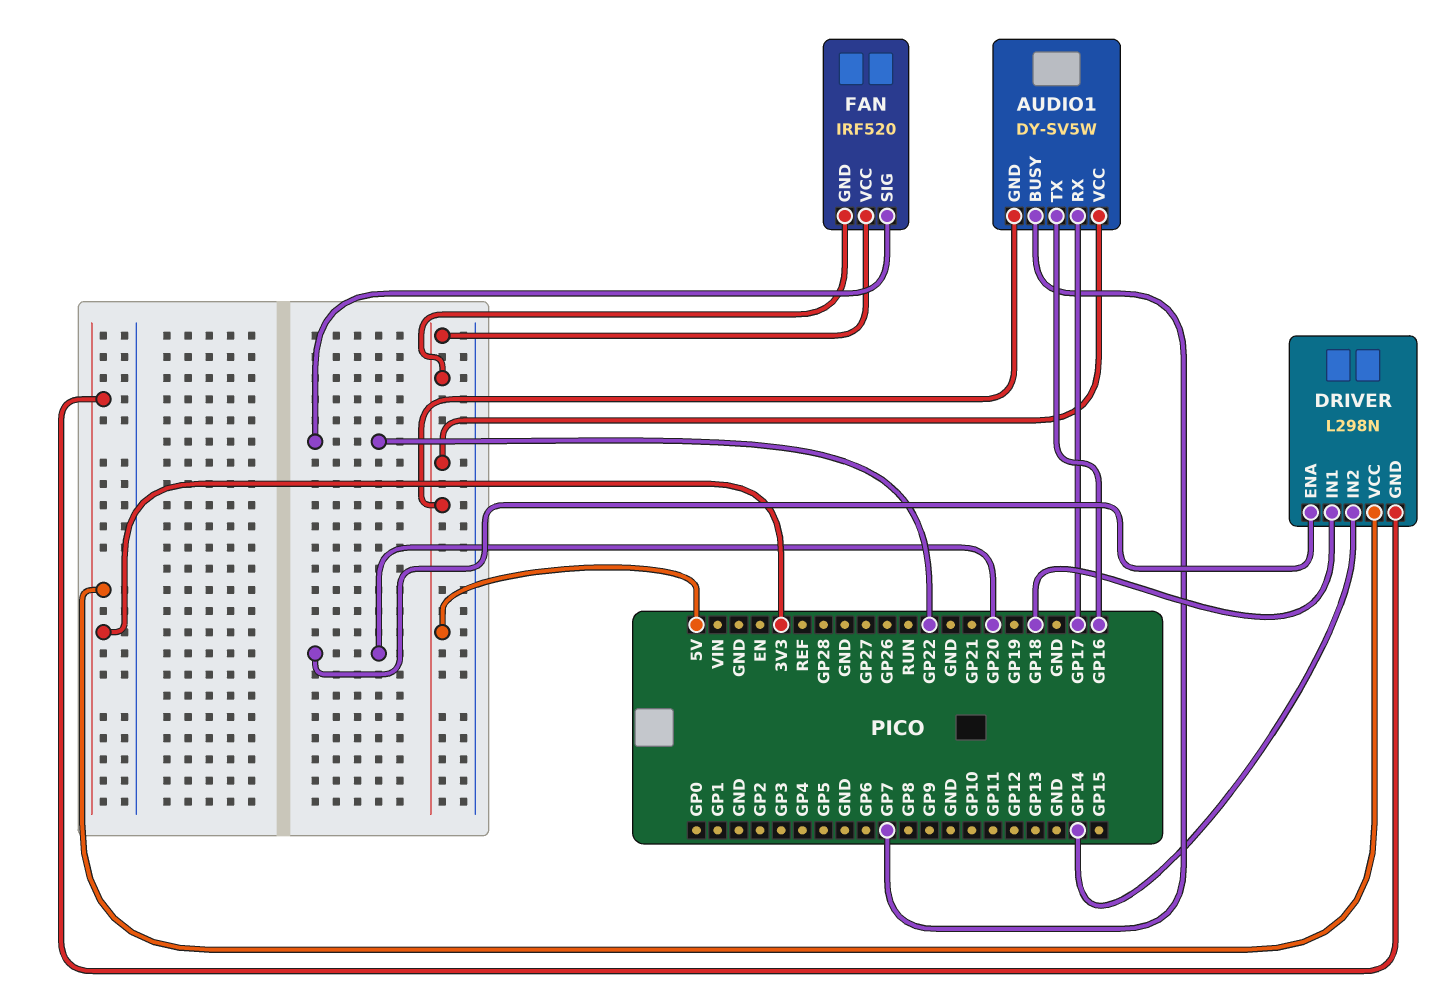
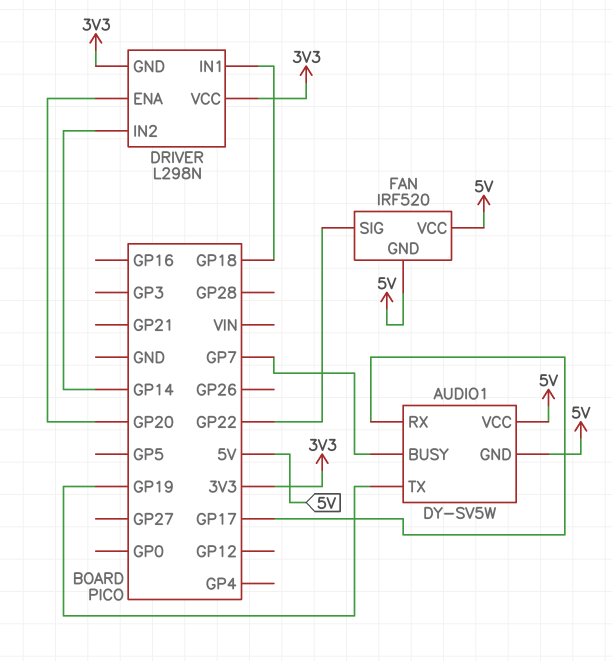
AUDIO1 pin TX: GP16 -> GP19

